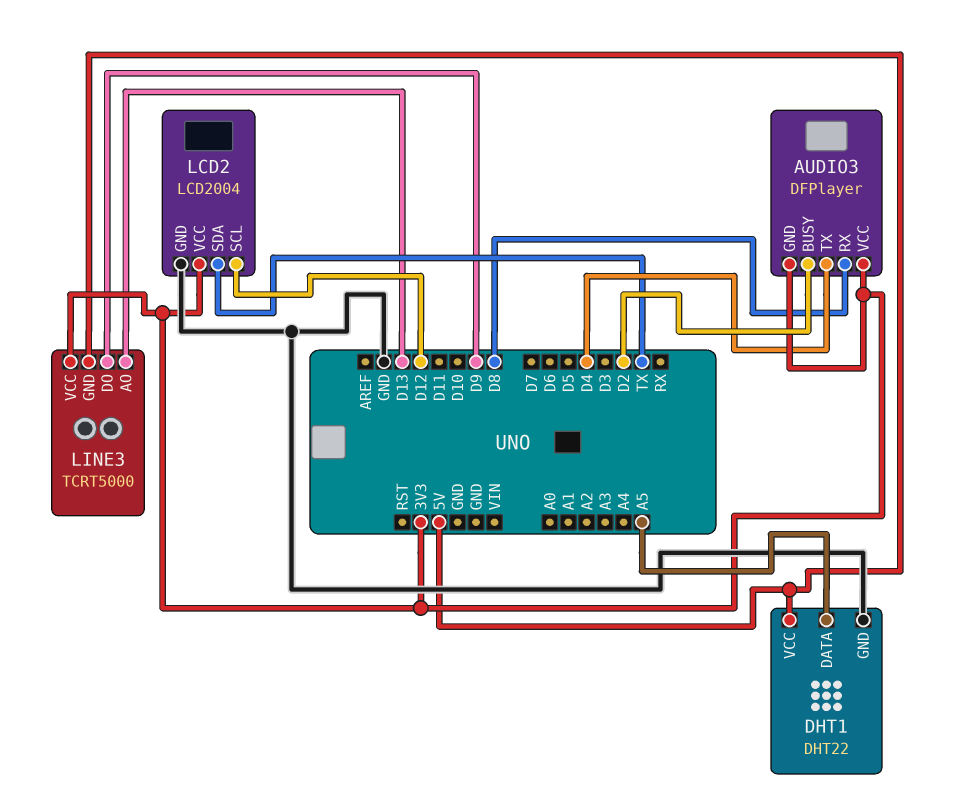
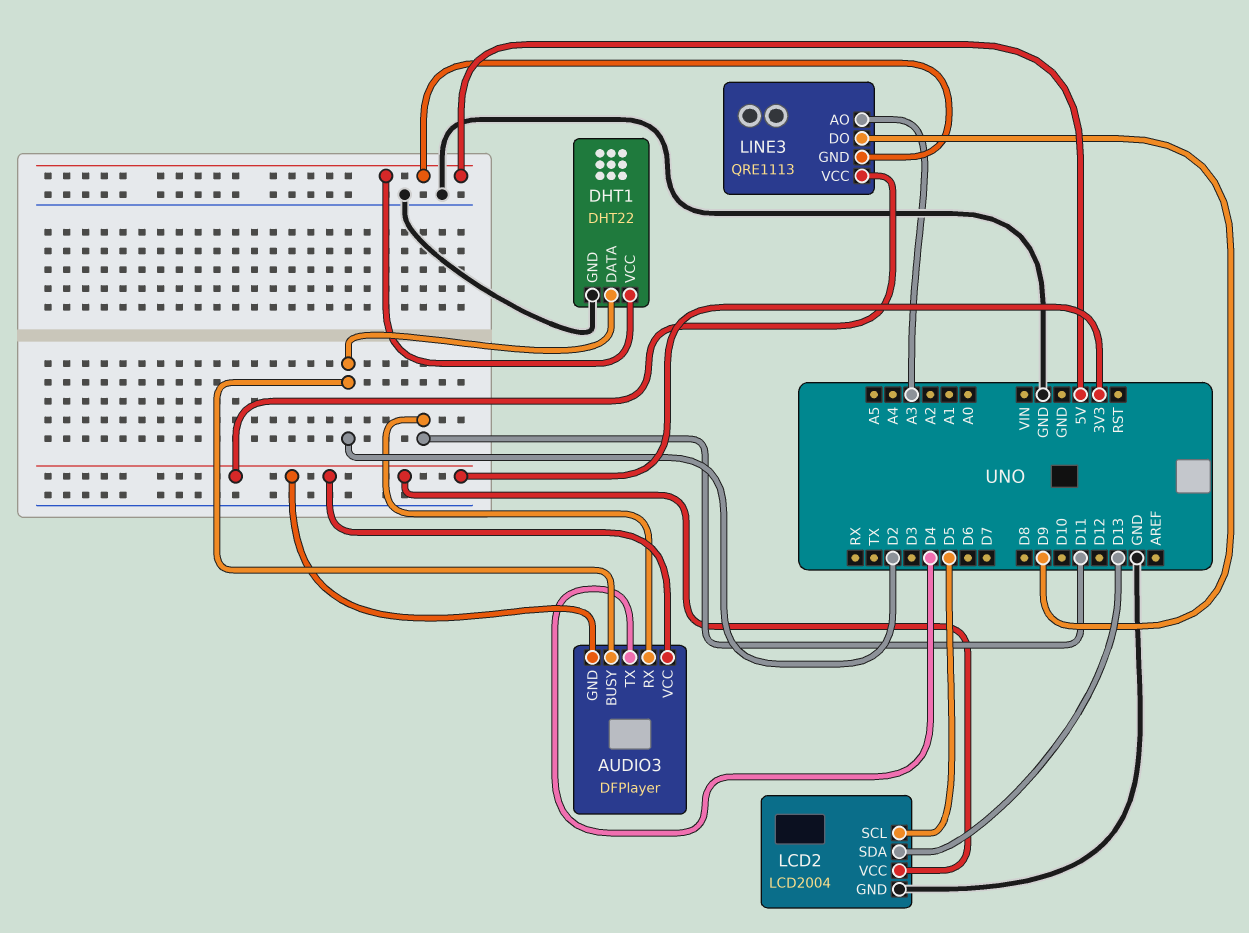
AUDIO3 pin RX: D8 -> D11
DHT1 pin DATA: A5 -> D2
LCD2 pin SCL: D12 -> D5
LCD2 pin SDA: TX -> D13
LINE3: TCRT5000 -> QRE1113
LINE3 pin AO: D13 -> A3

